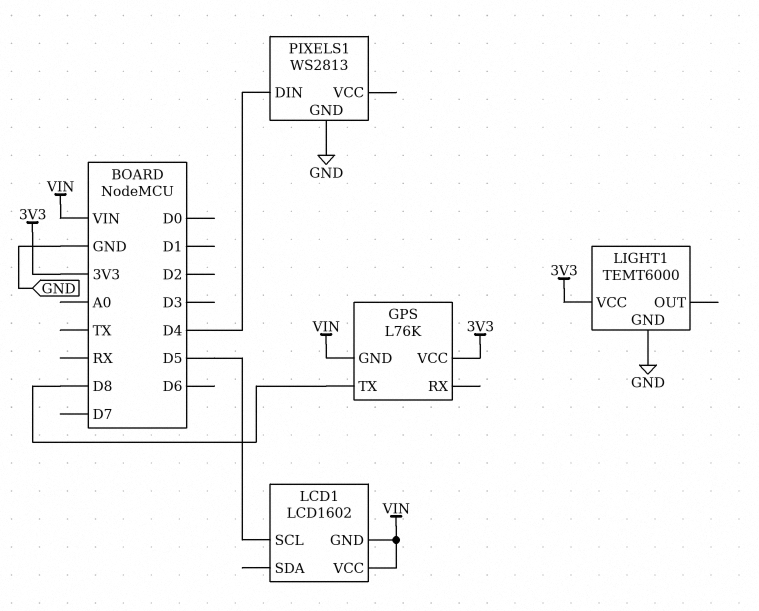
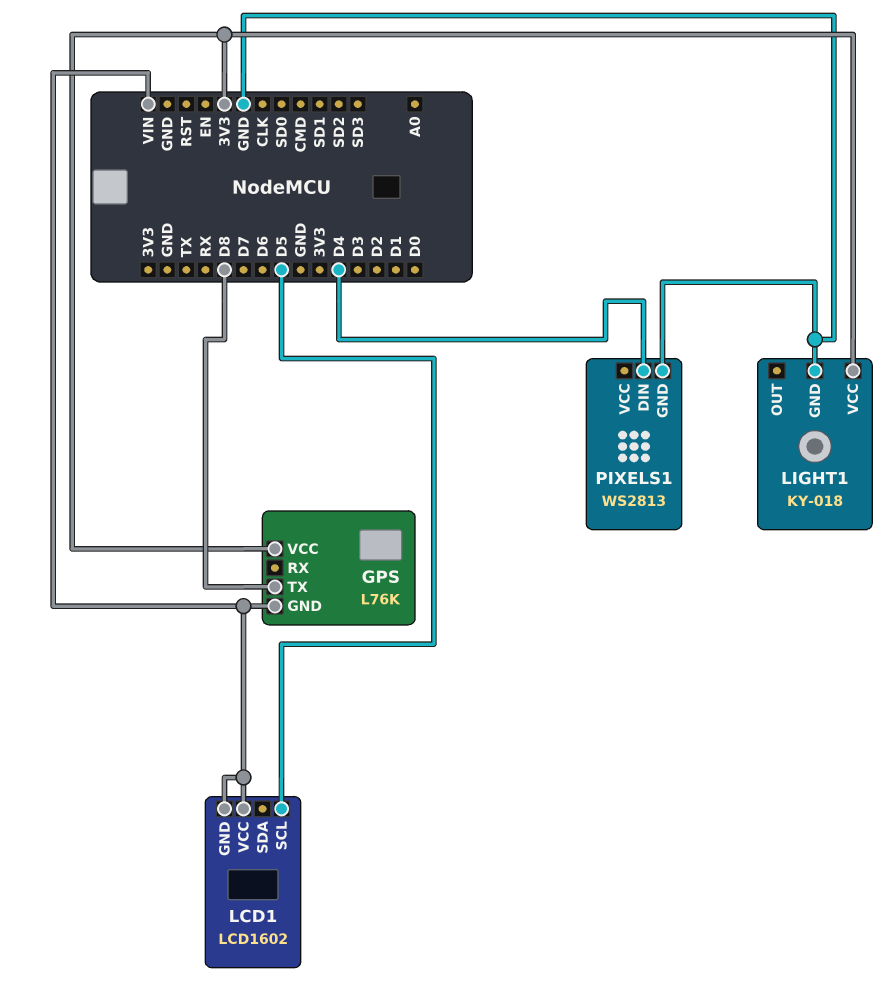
LIGHT1: TEMT6000 -> KY-018

